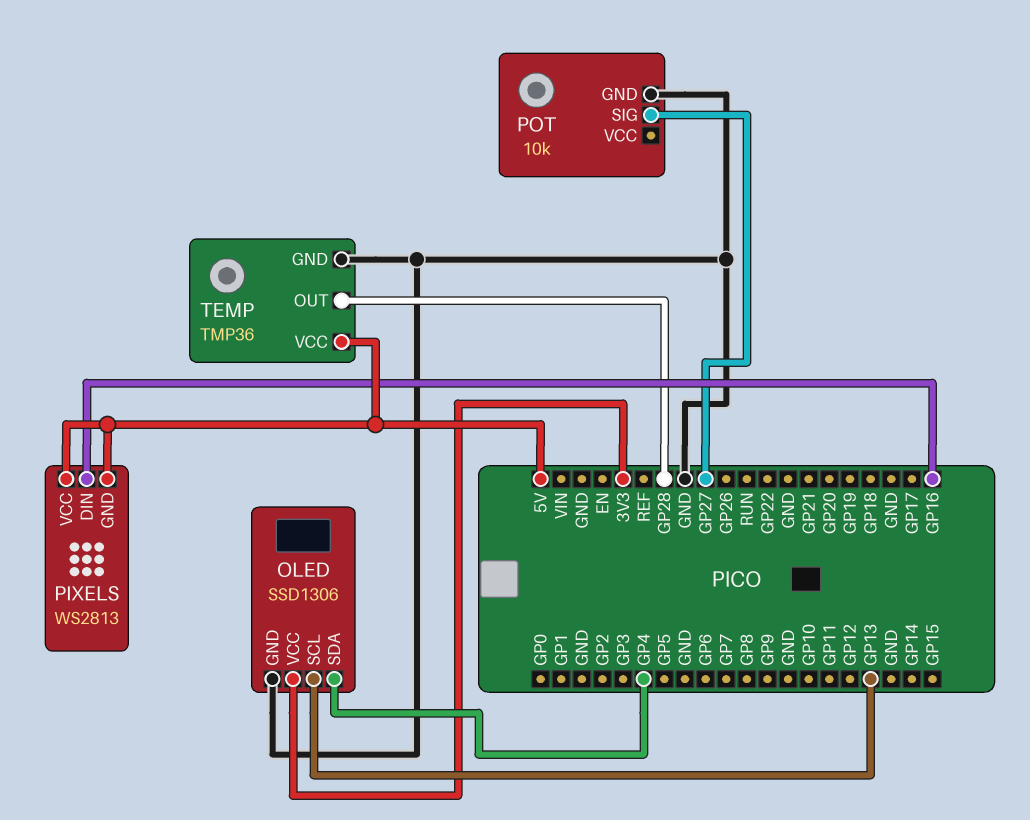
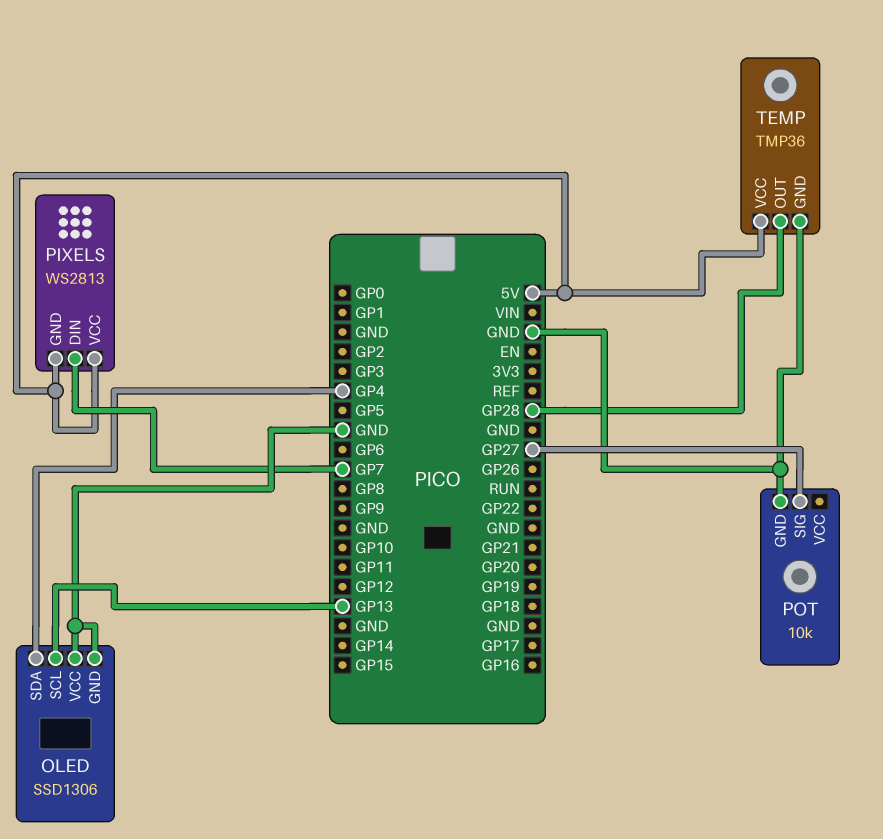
OLED pin VCC: 3V3 -> GND
PIXELS pin DIN: GP16 -> GP7

